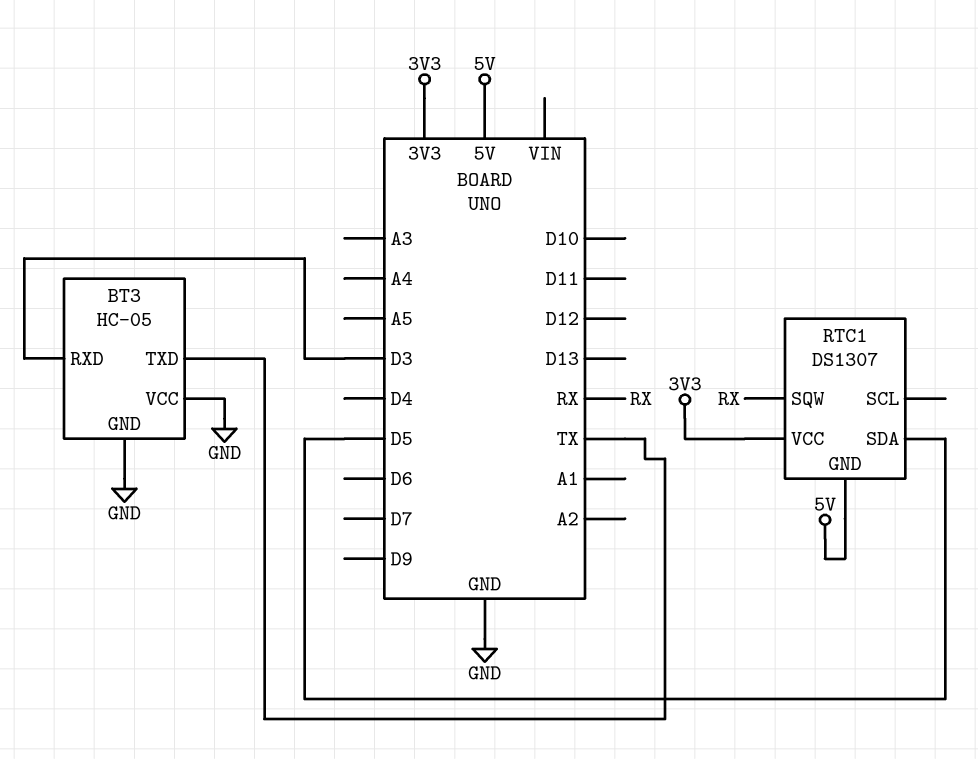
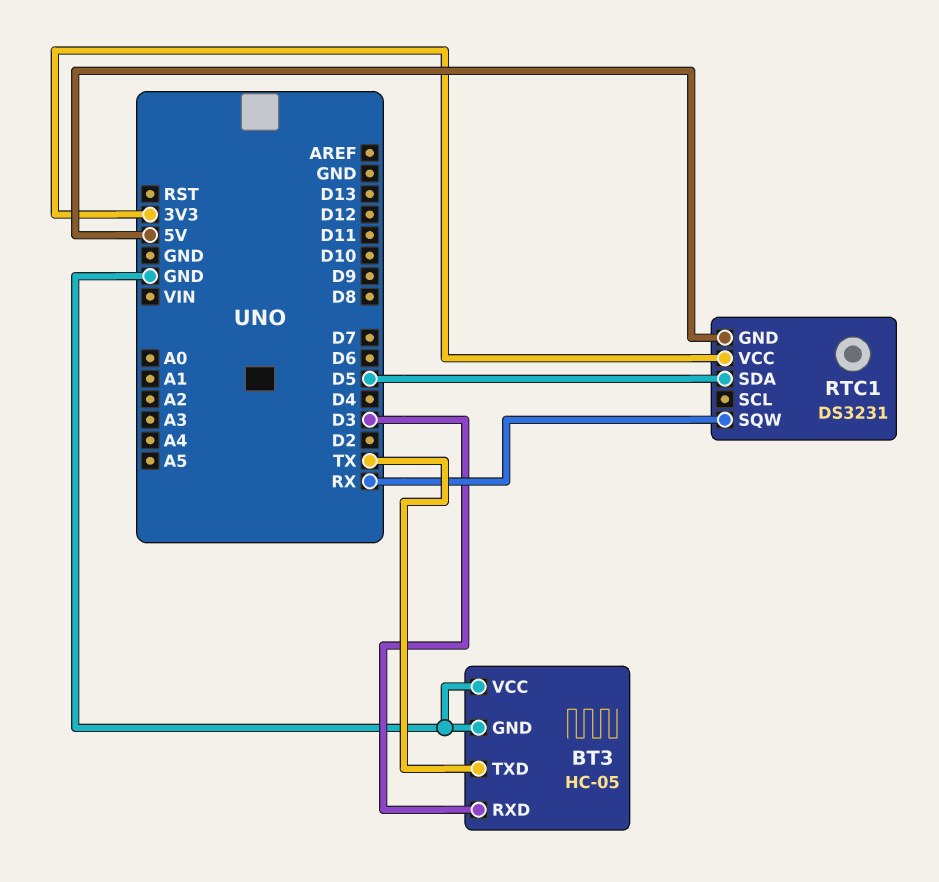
RTC1: DS1307 -> DS3231

